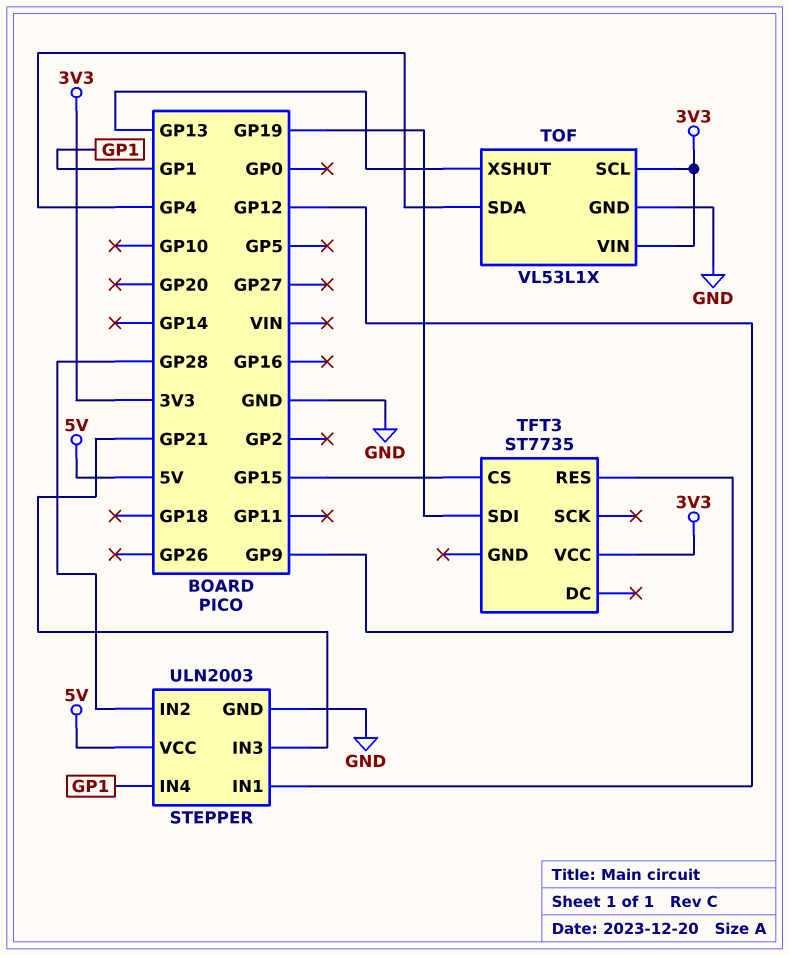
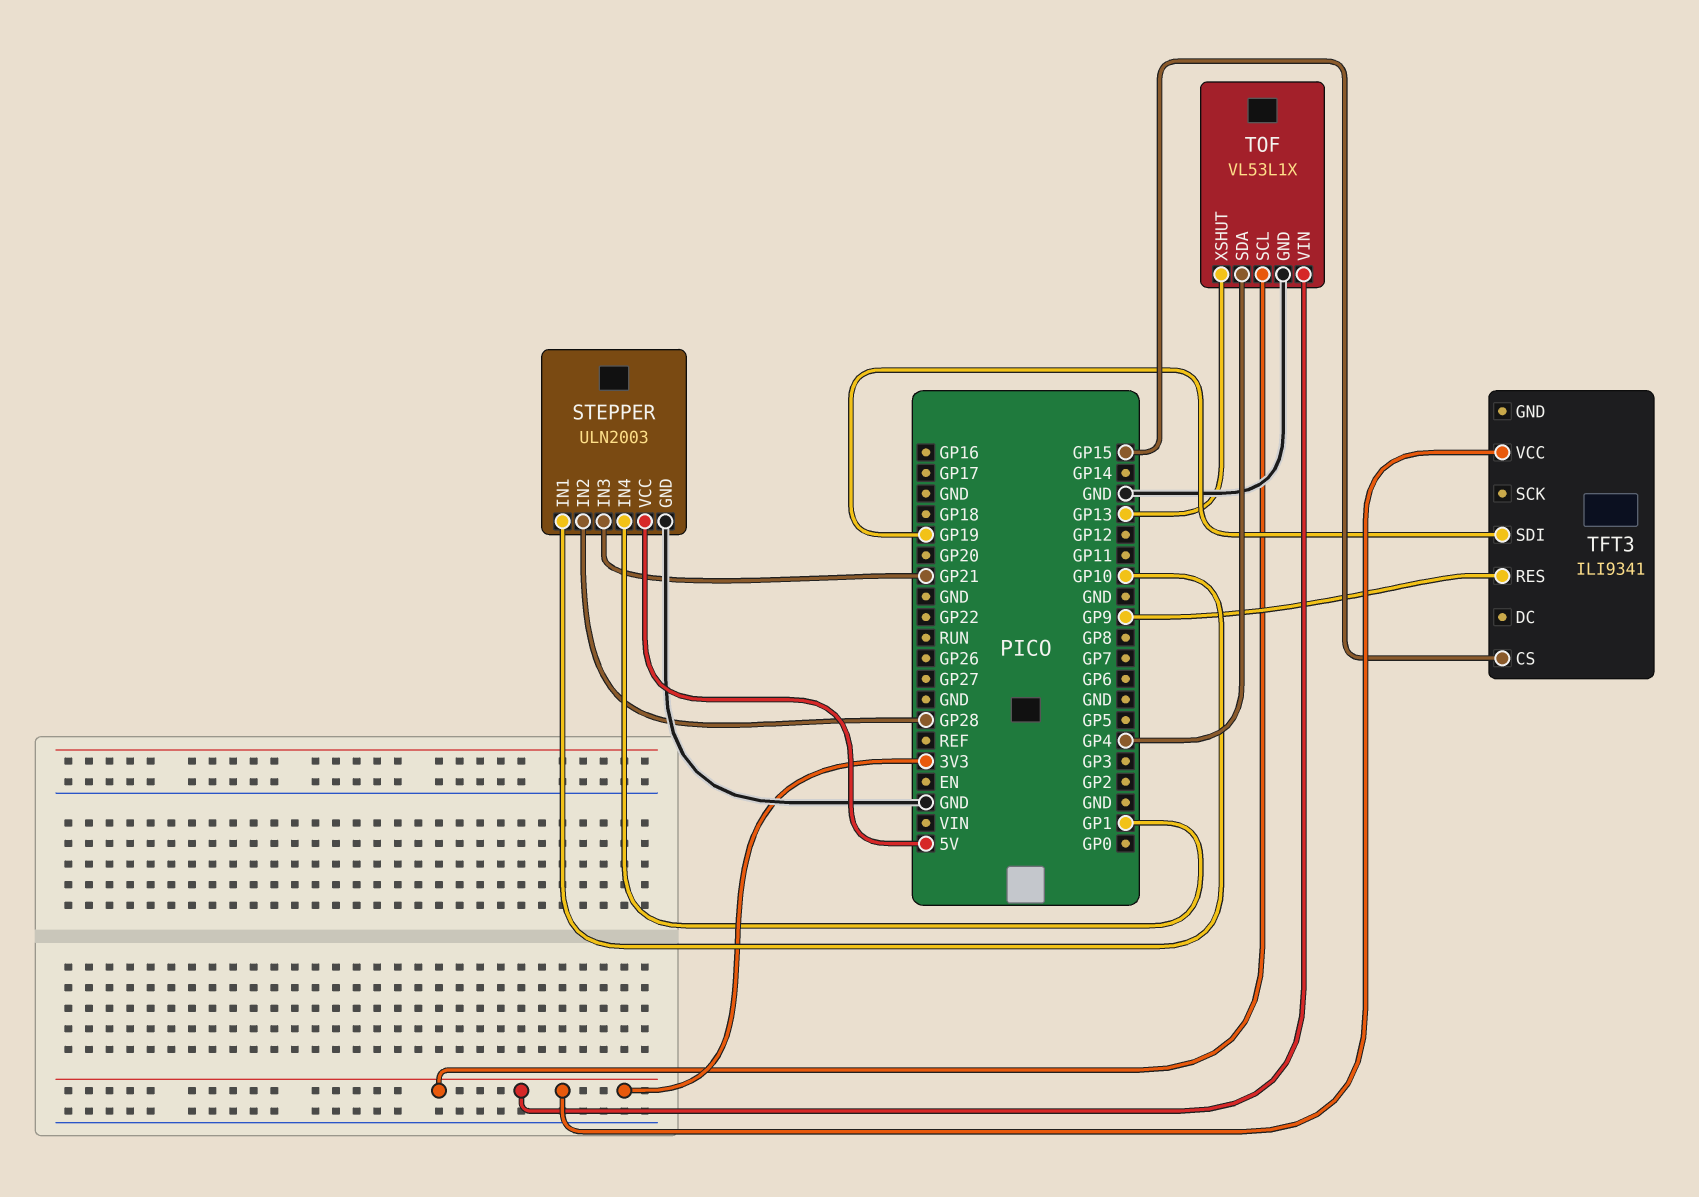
STEPPER pin IN1: GP12 -> GP10
TFT3: ST7735 -> ILI9341

